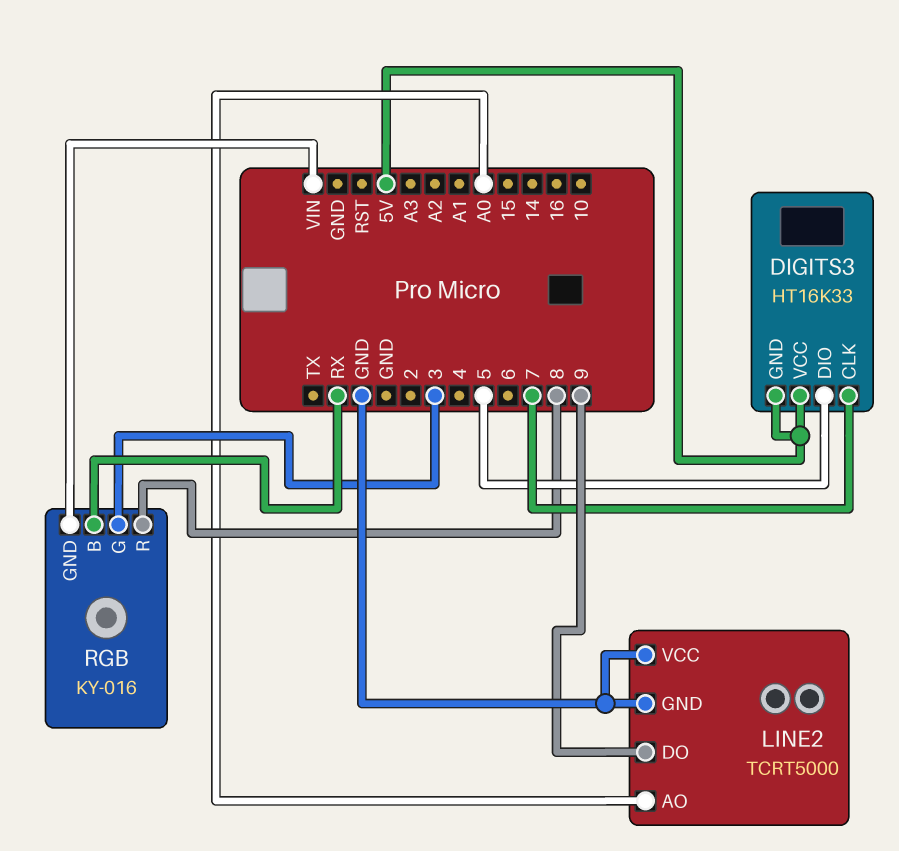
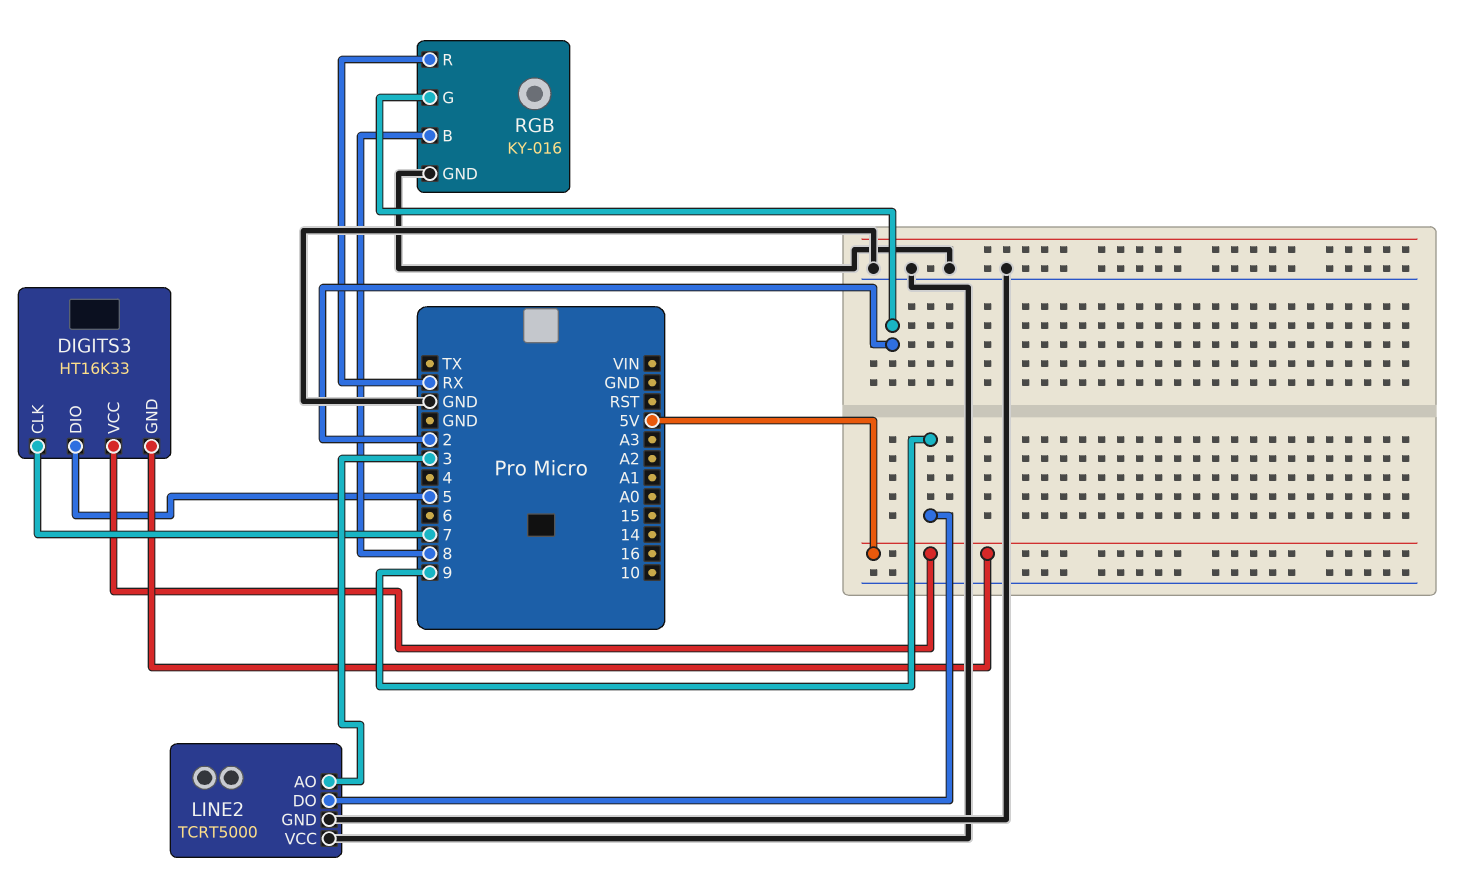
LINE2 pin AO: A0 -> 3
RGB pin B: RX -> 8
RGB pin G: 3 -> 2
RGB pin GND: VIN -> GND
RGB pin R: 8 -> RX

